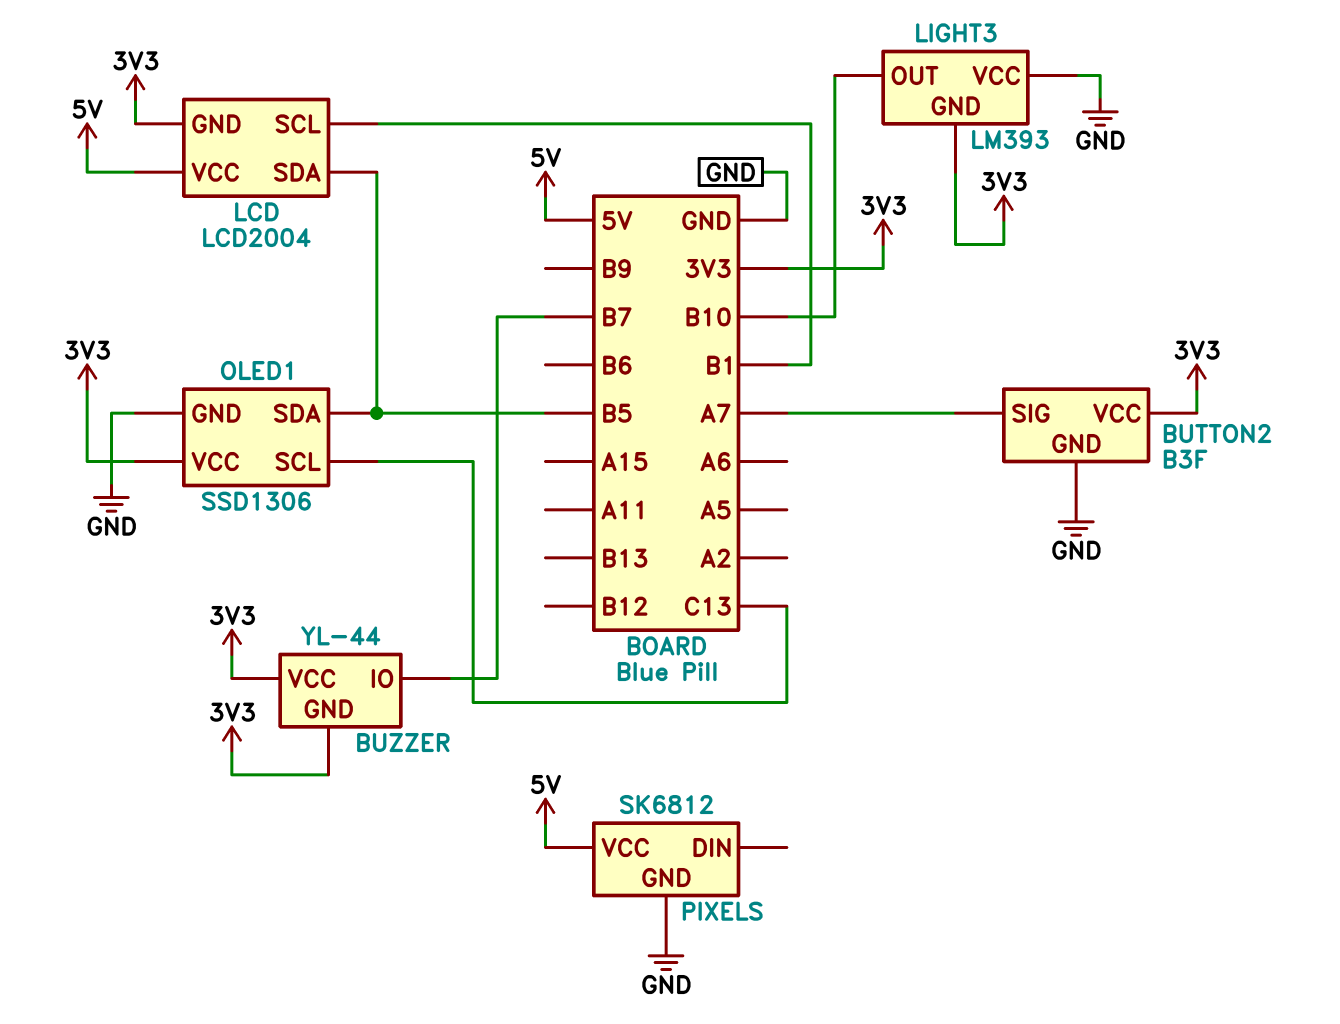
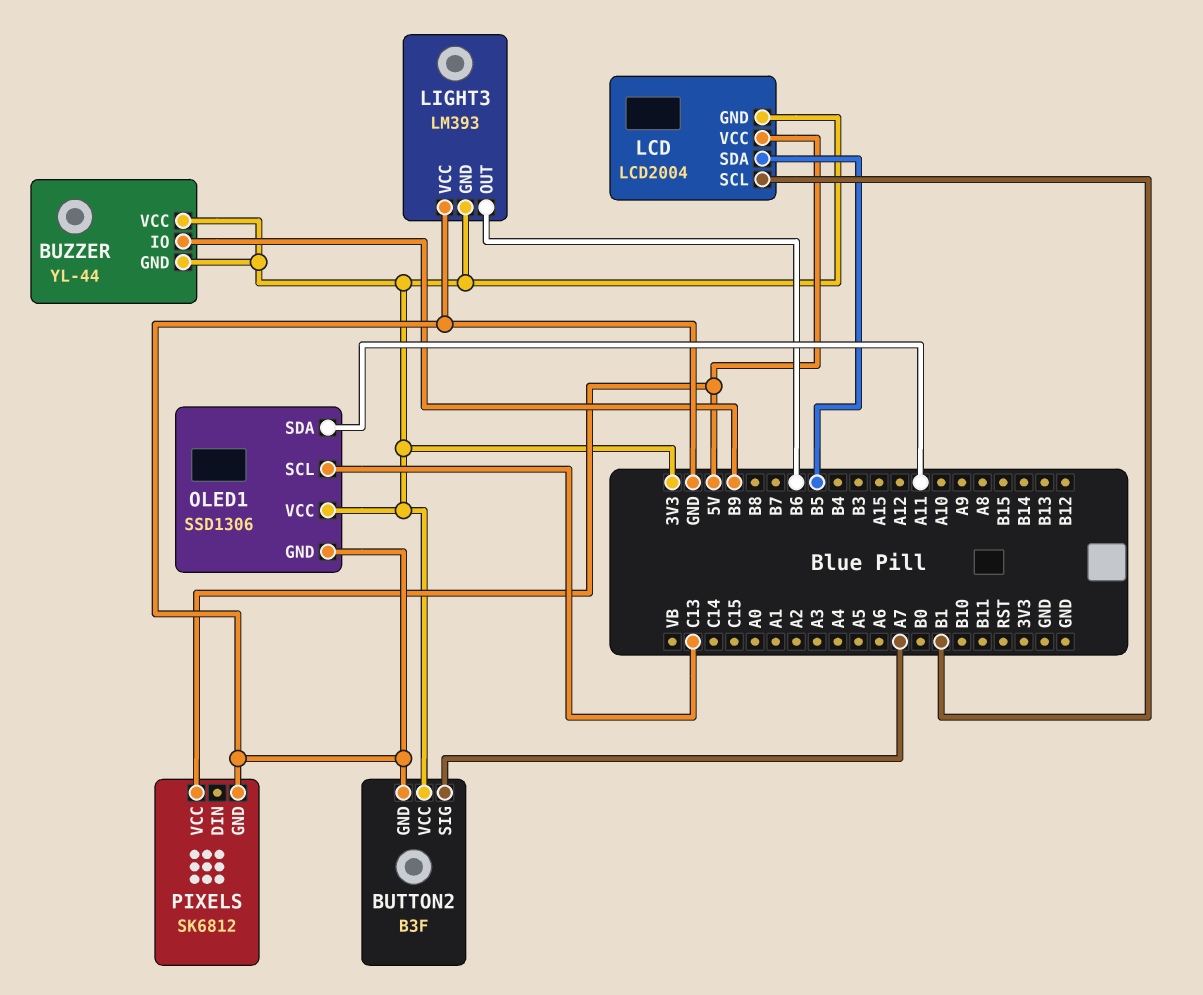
BUZZER pin IO: B7 -> B9
LIGHT3 pin OUT: B10 -> B6
OLED1 pin SDA: B5 -> A11

